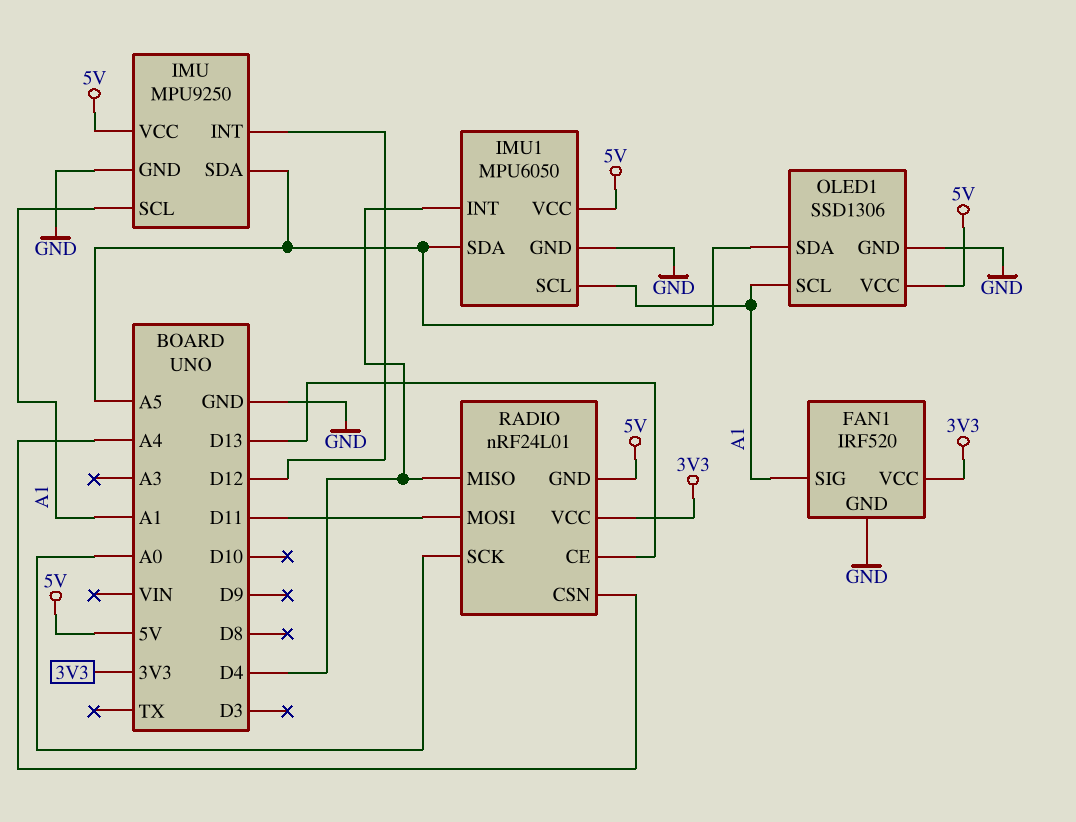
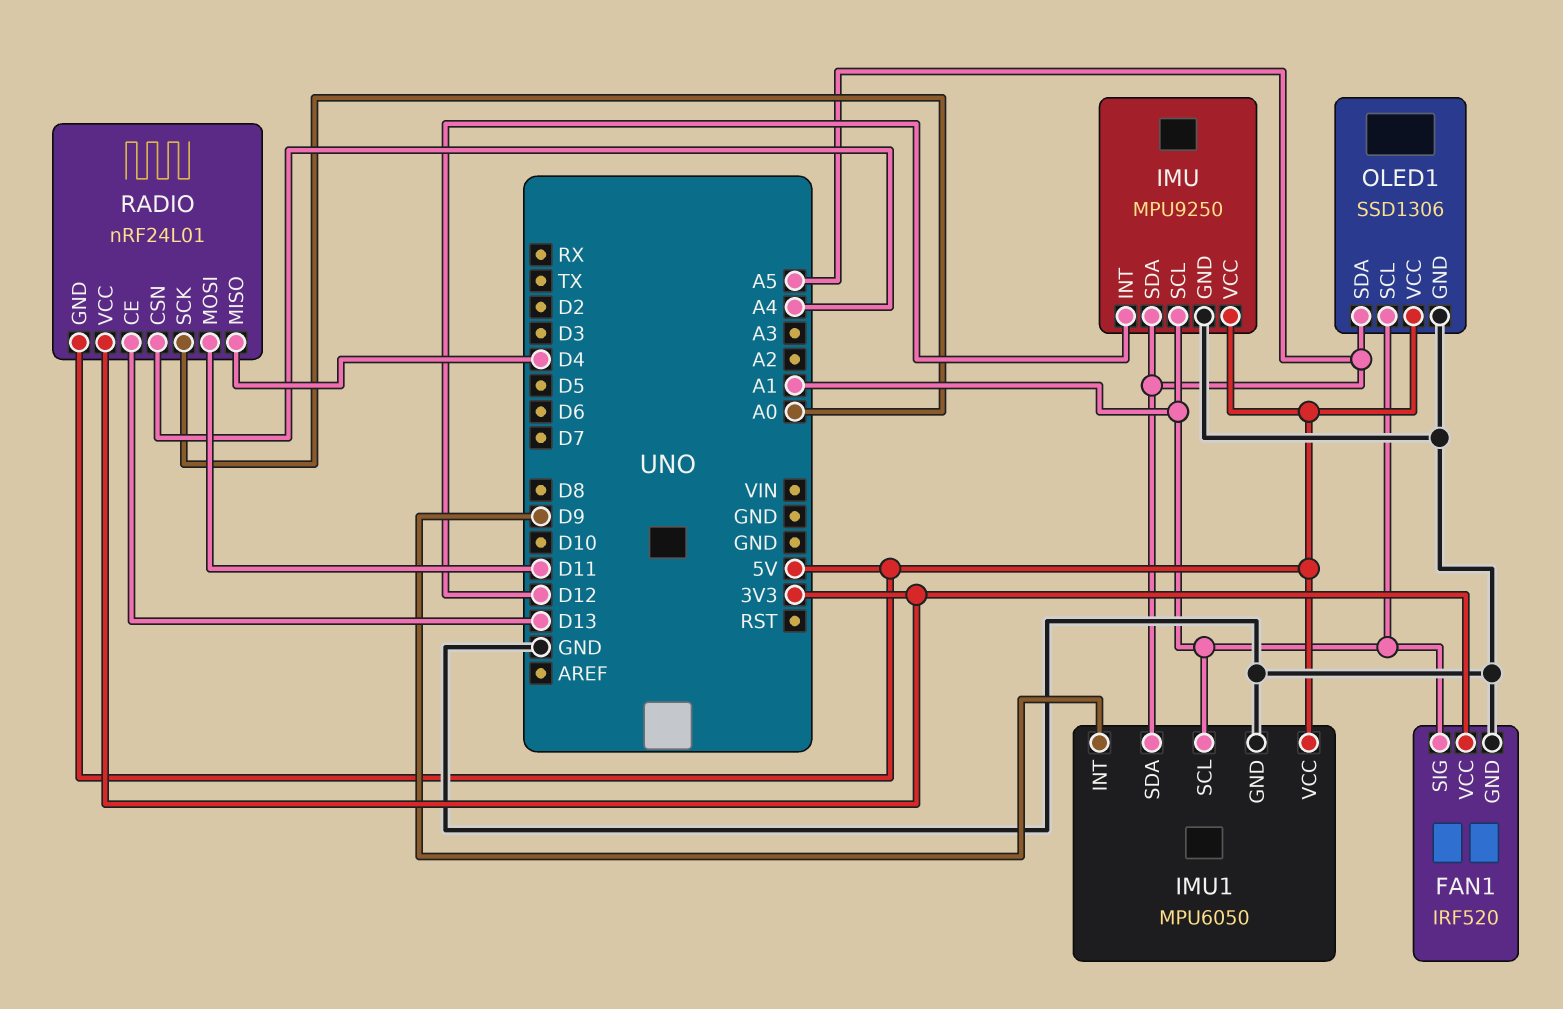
IMU1 pin INT: D4 -> D9

